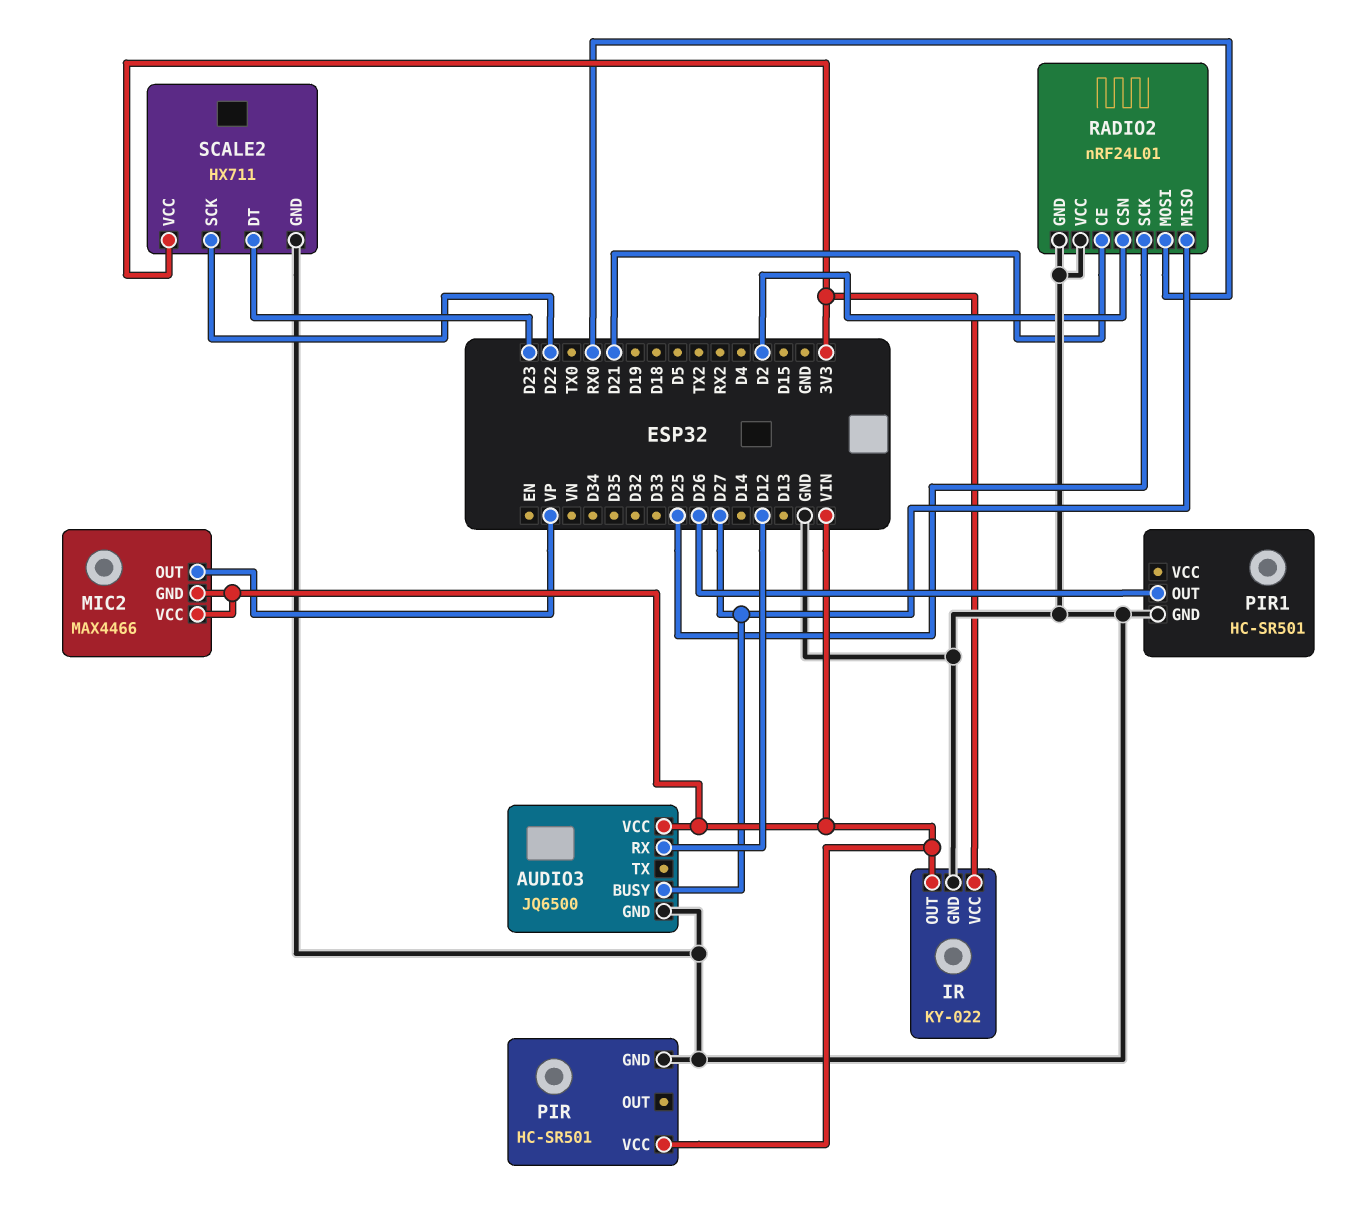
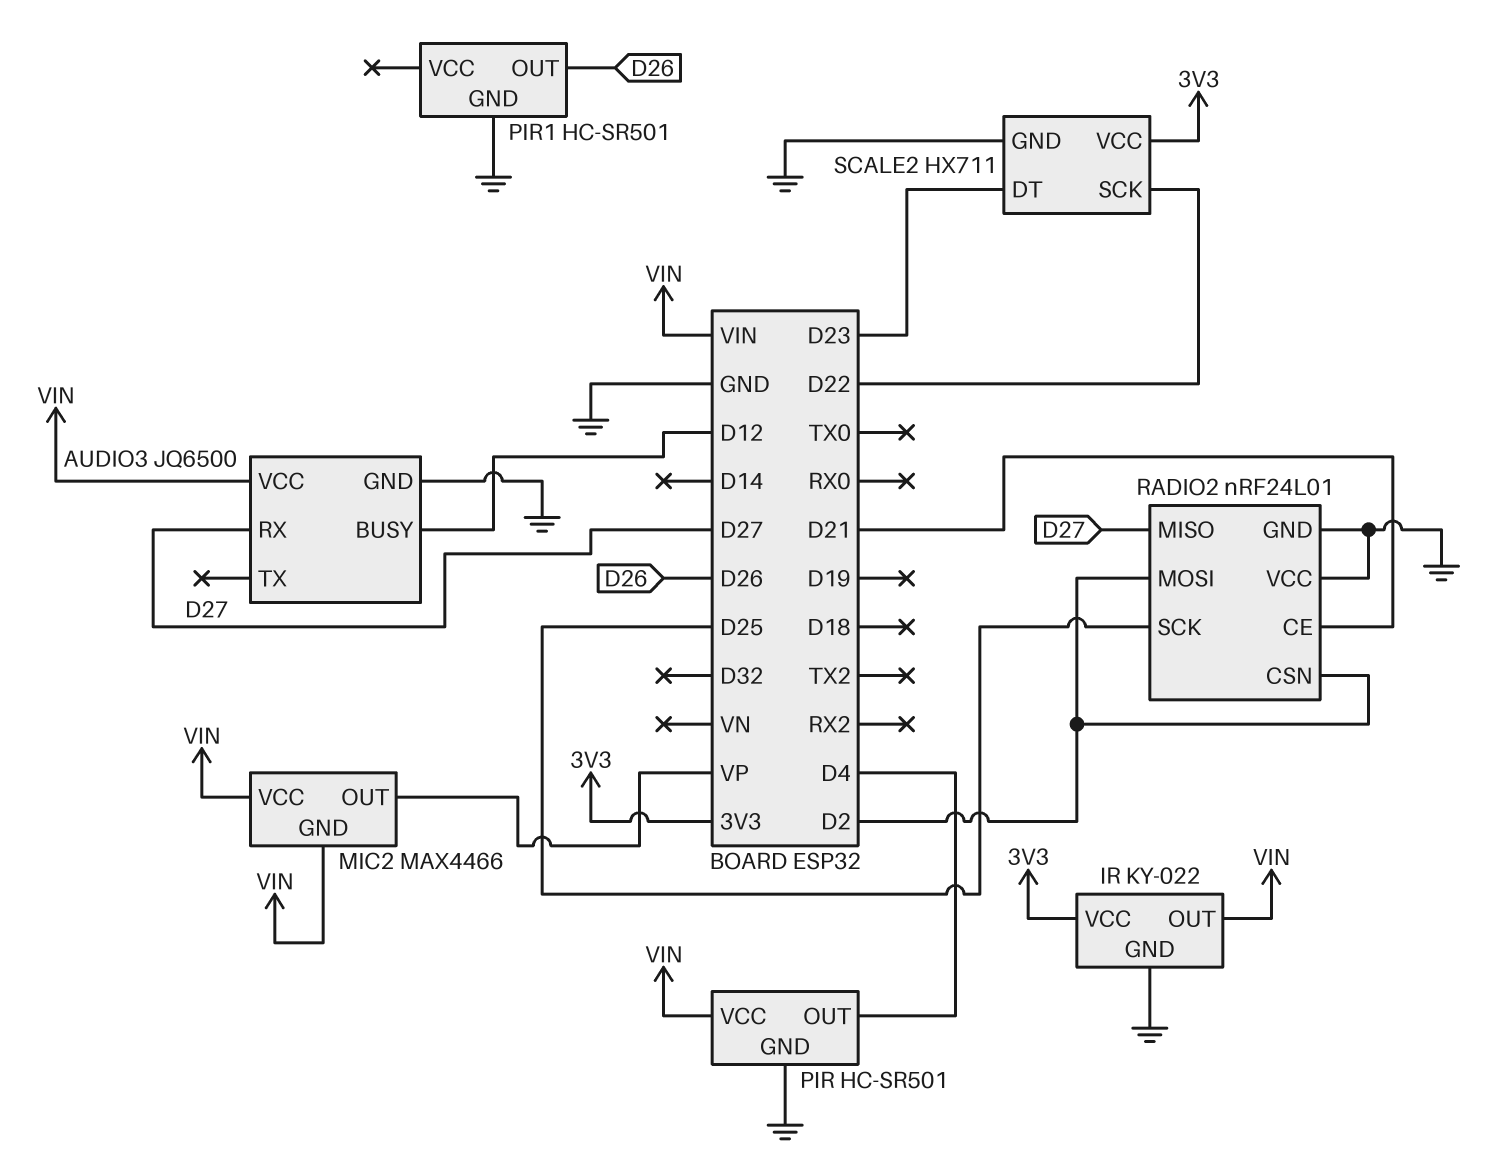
AUDIO3 pin BUSY: D27 -> D12
AUDIO3 pin RX: D12 -> D27
PIR pin OUT: none -> D4
RADIO2 pin MOSI: RX0 -> D2

